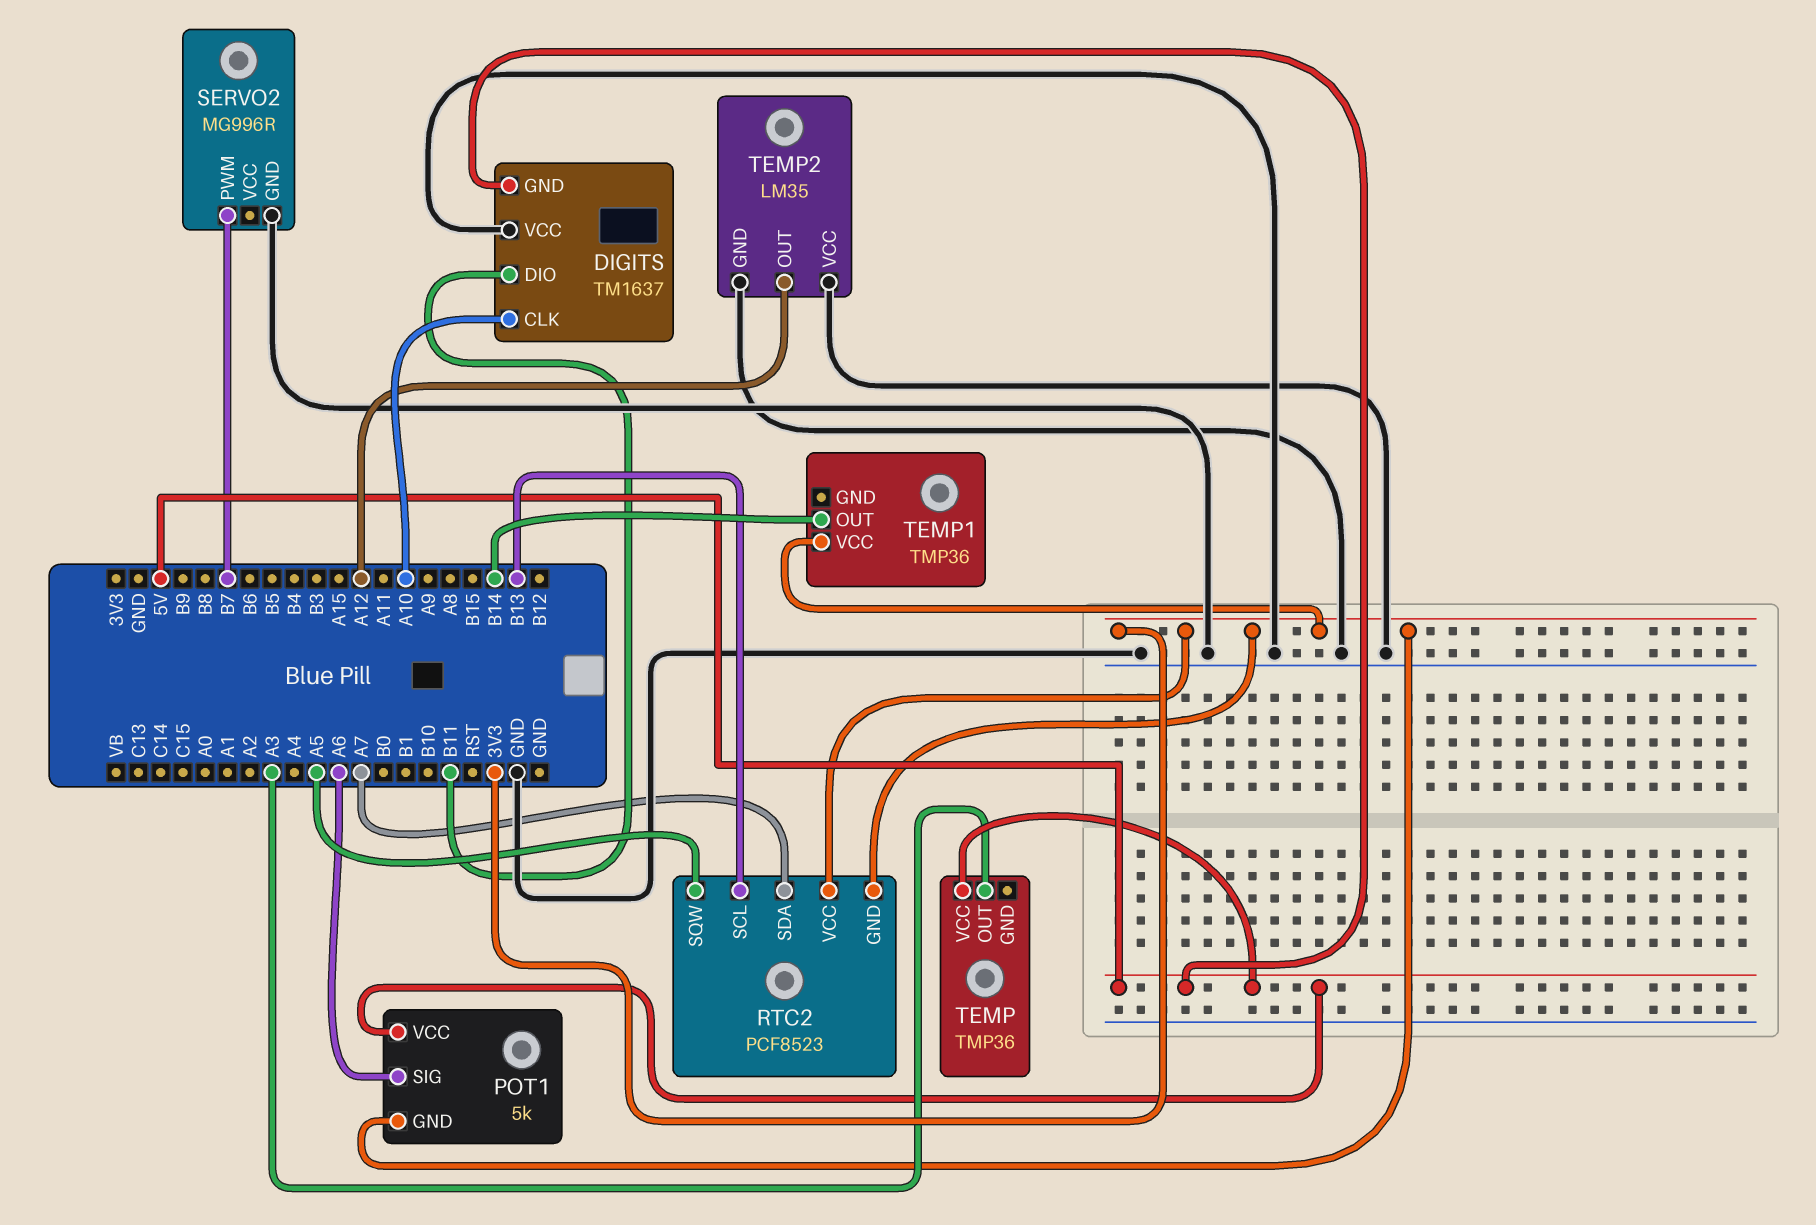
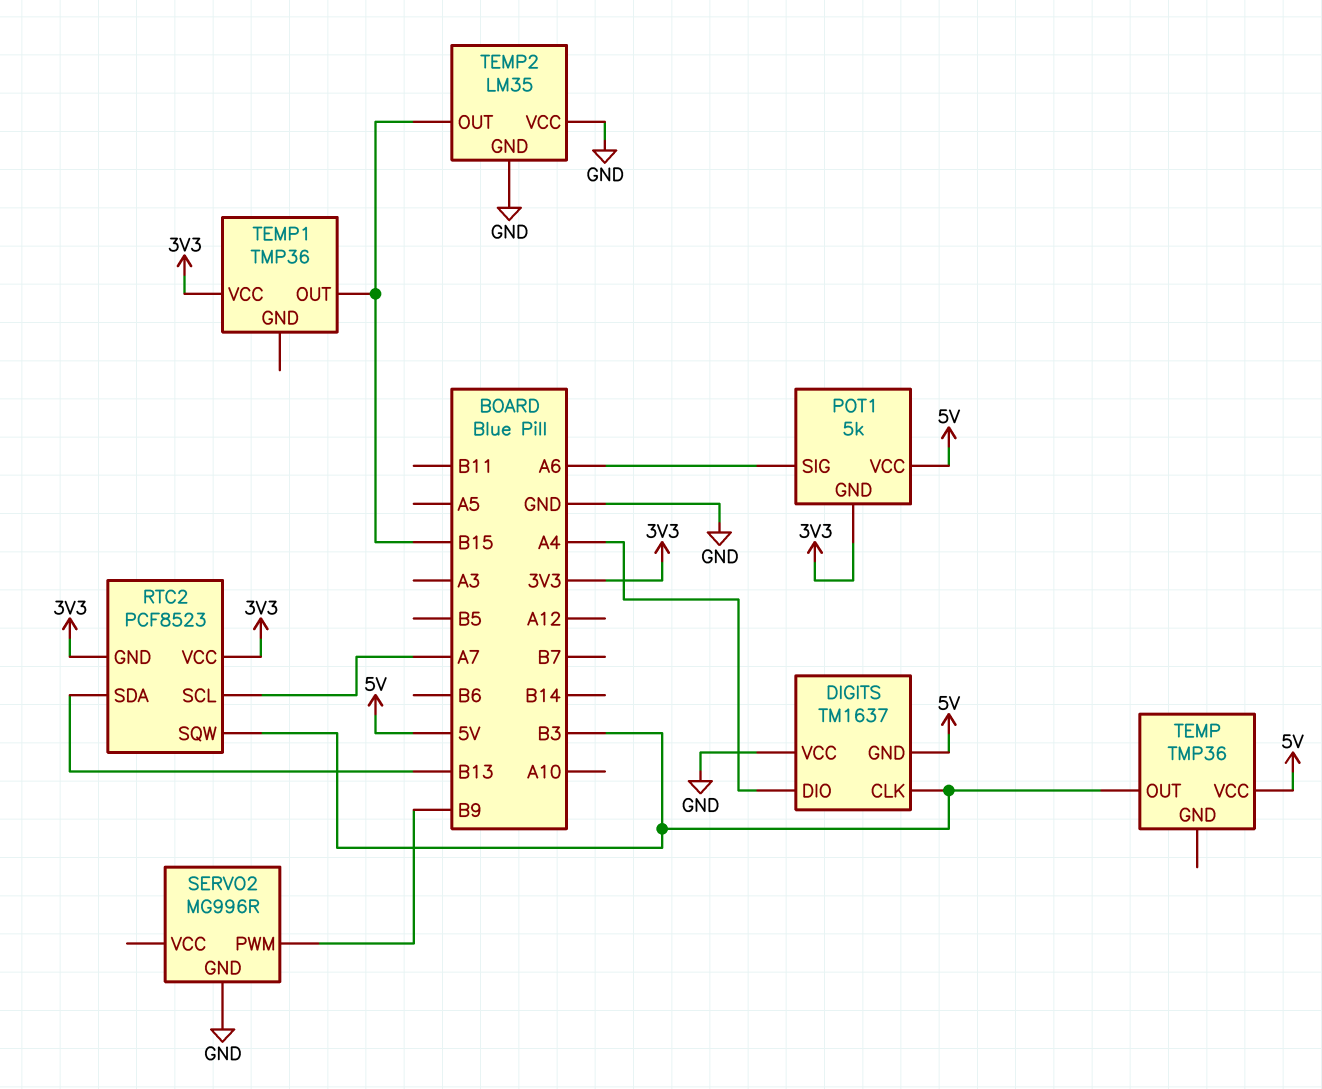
DIGITS pin CLK: A10 -> B3
DIGITS pin DIO: B11 -> A4
RTC2 pin SCL: B13 -> A7
RTC2 pin SDA: A7 -> B13
RTC2 pin SQW: A5 -> B3
SERVO2 pin PWM: B7 -> B9
TEMP pin OUT: A3 -> B3
TEMP1 pin OUT: B14 -> B15
TEMP2 pin OUT: A12 -> B15

